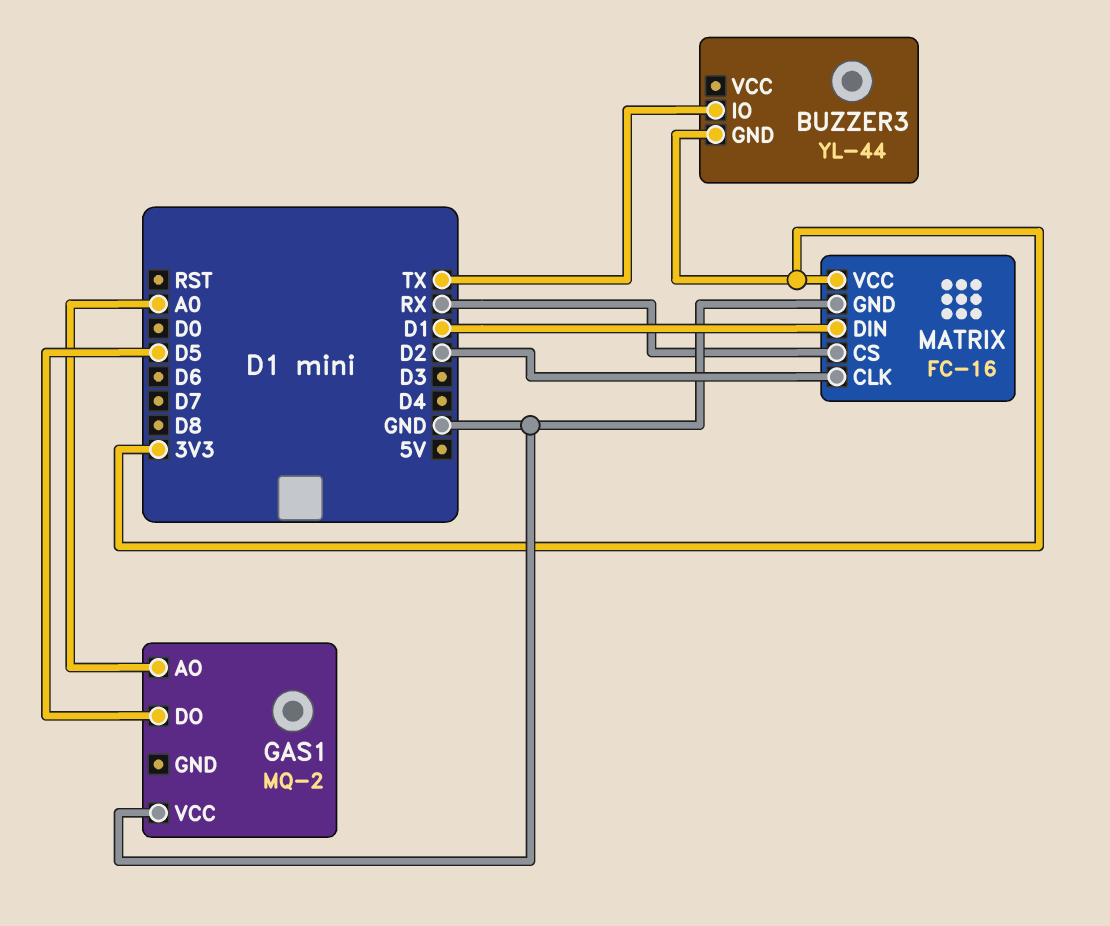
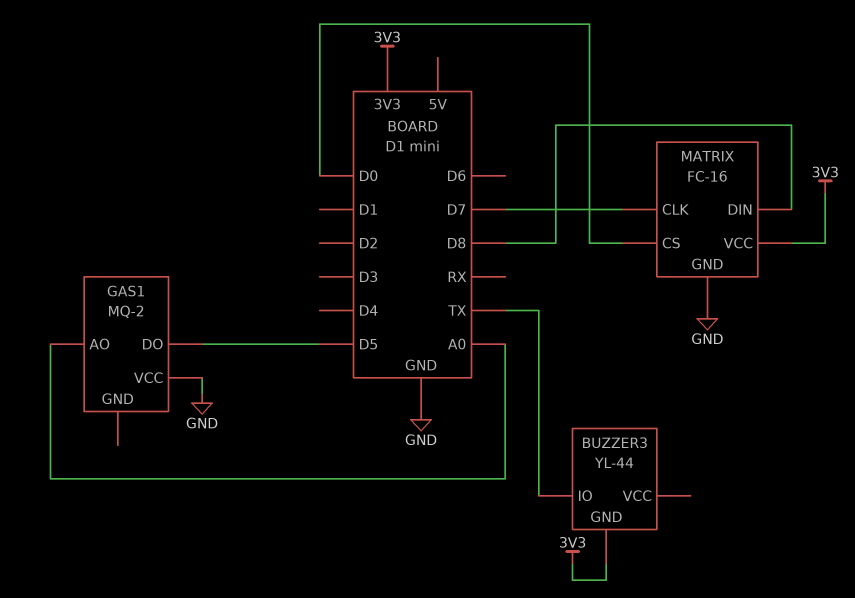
MATRIX pin CLK: D2 -> D7
MATRIX pin CS: RX -> D0
MATRIX pin DIN: D1 -> D8

